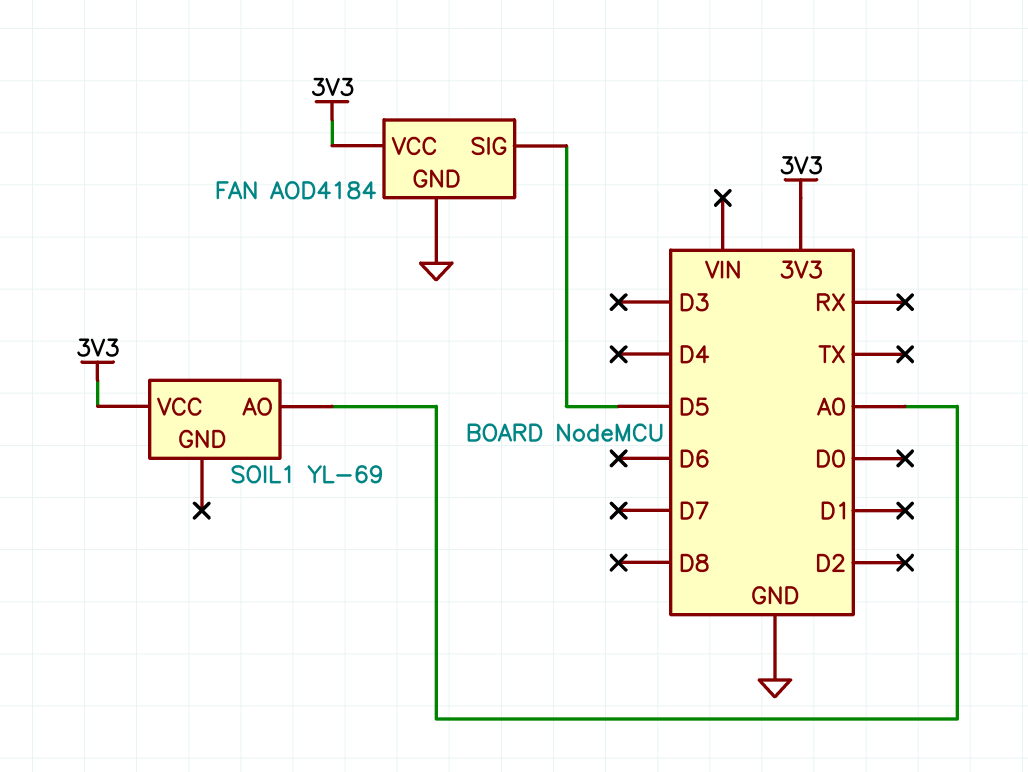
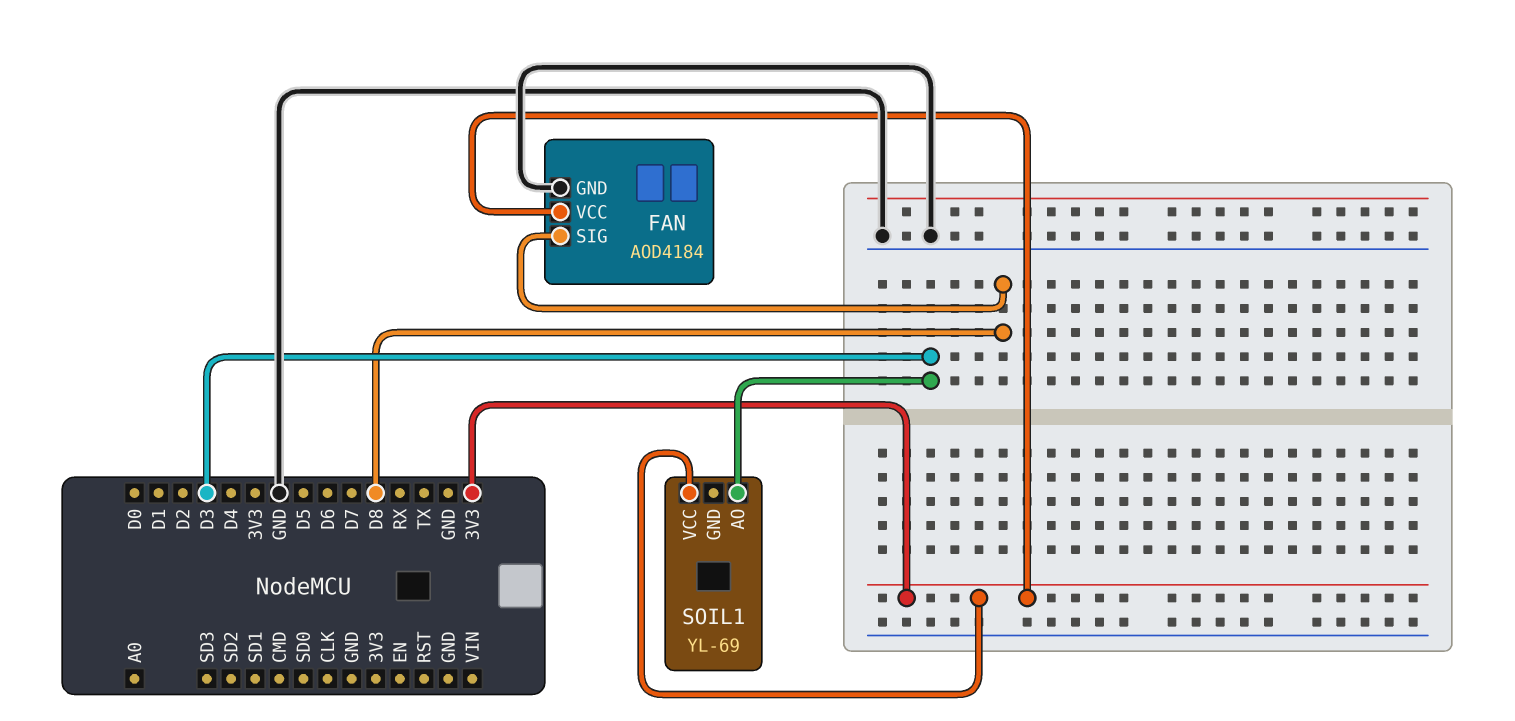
FAN pin SIG: D5 -> D8
SOIL1 pin AO: A0 -> D3

